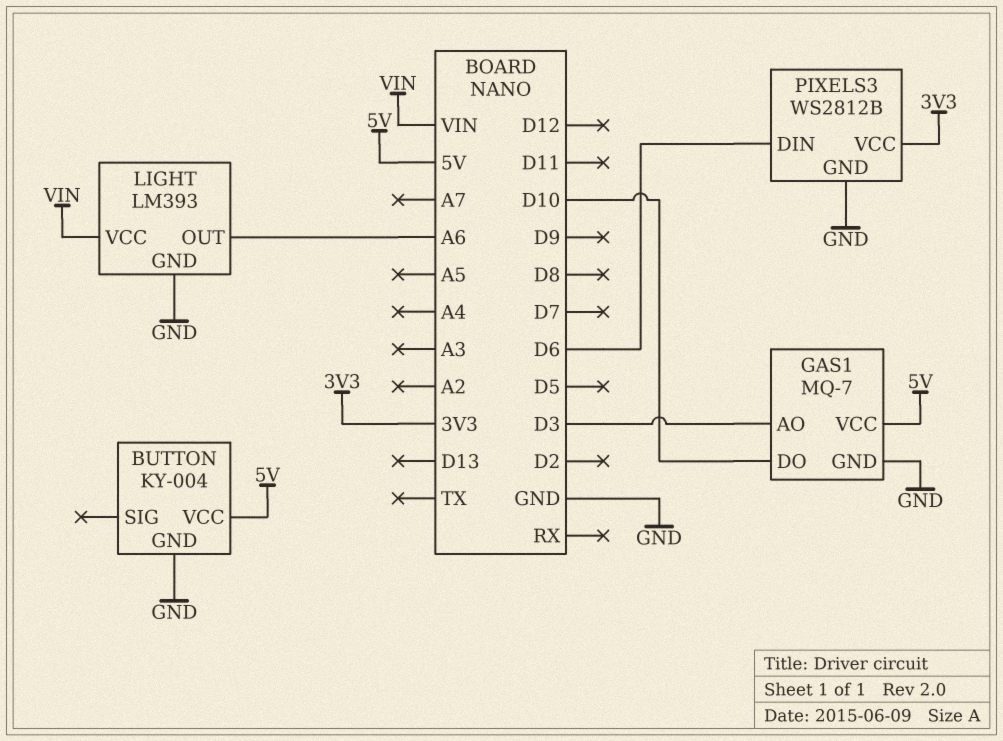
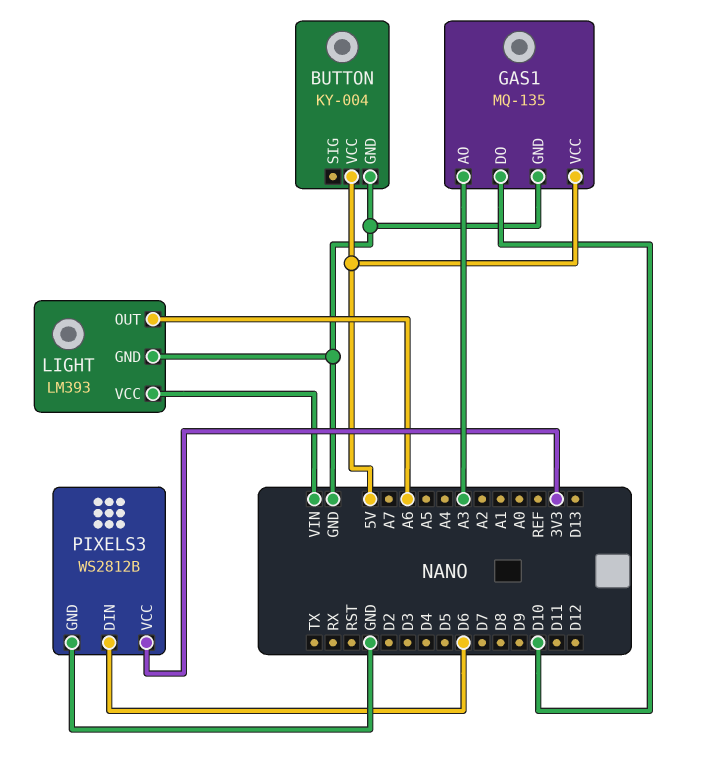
GAS1: MQ-7 -> MQ-135
GAS1 pin AO: D3 -> A3

